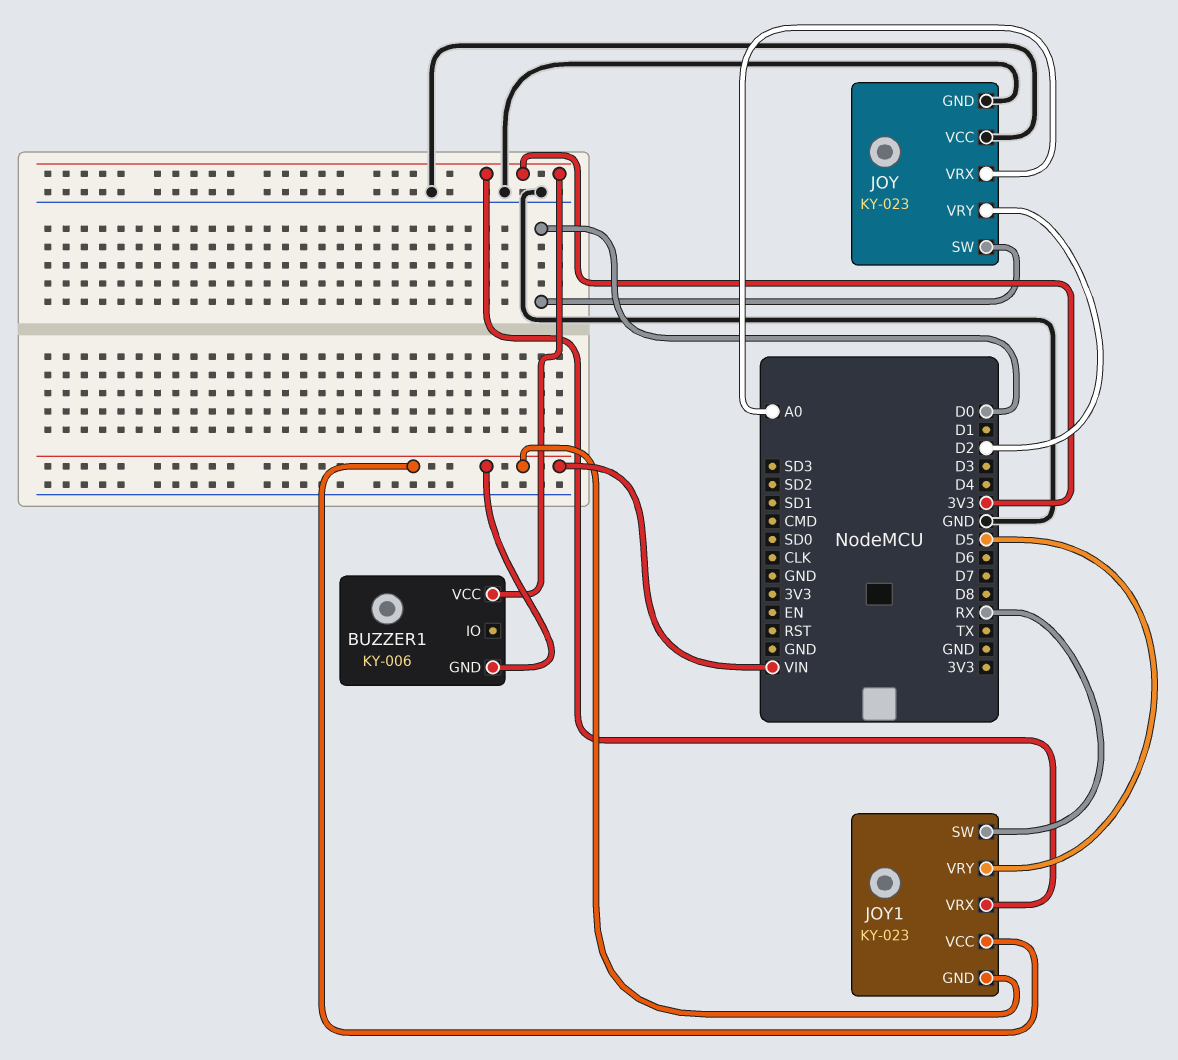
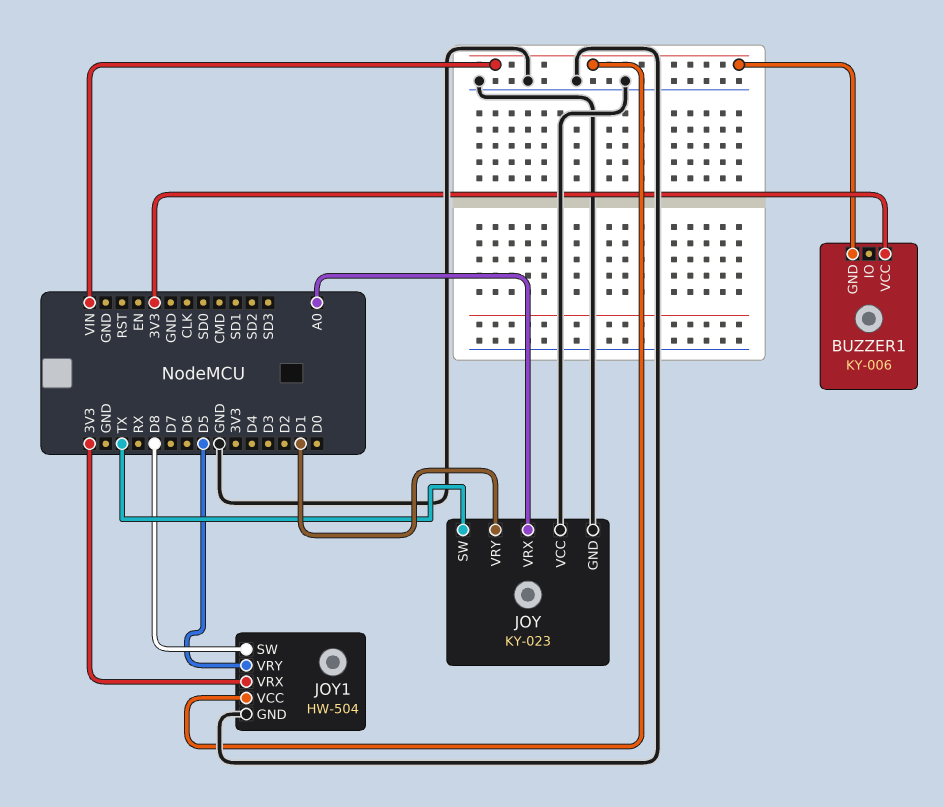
JOY pin SW: D0 -> TX
JOY pin VRY: D2 -> D1
JOY1: KY-023 -> HW-504
JOY1 pin GND: VIN -> GND
JOY1 pin SW: RX -> D8

